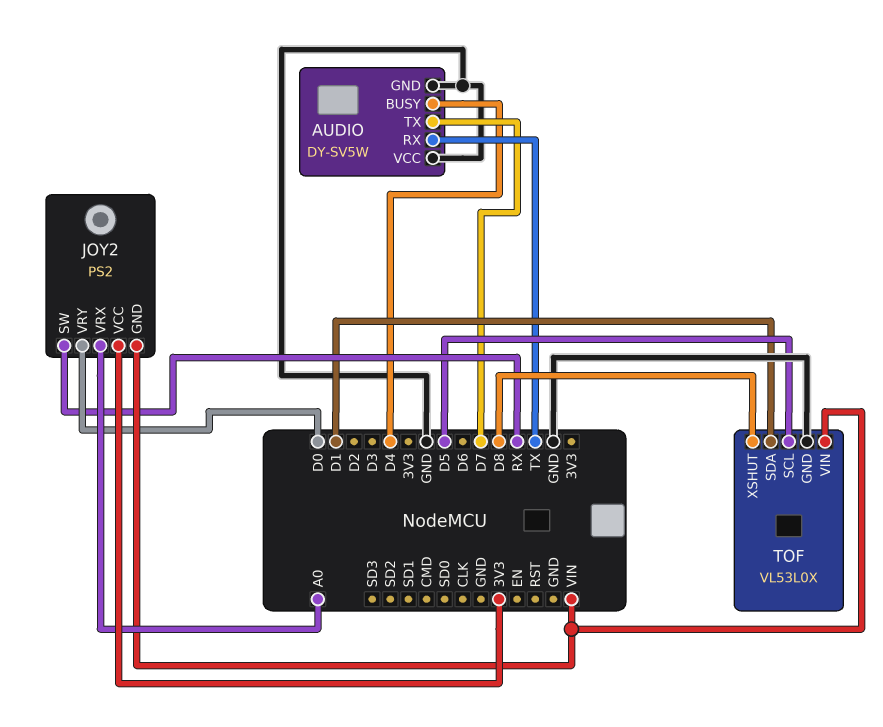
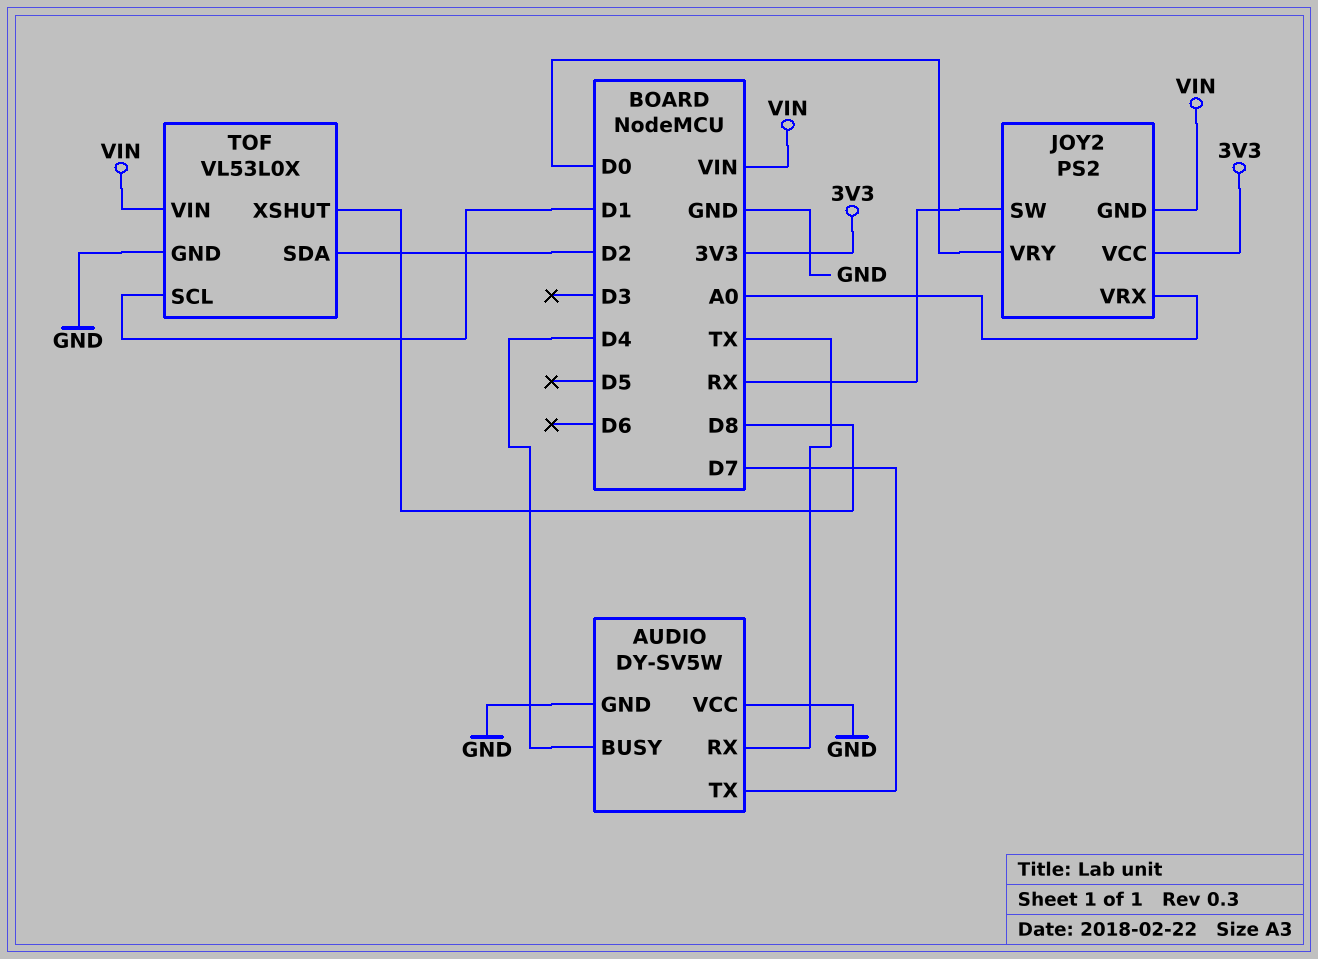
TOF pin SCL: D5 -> D1
TOF pin SDA: D1 -> D2

